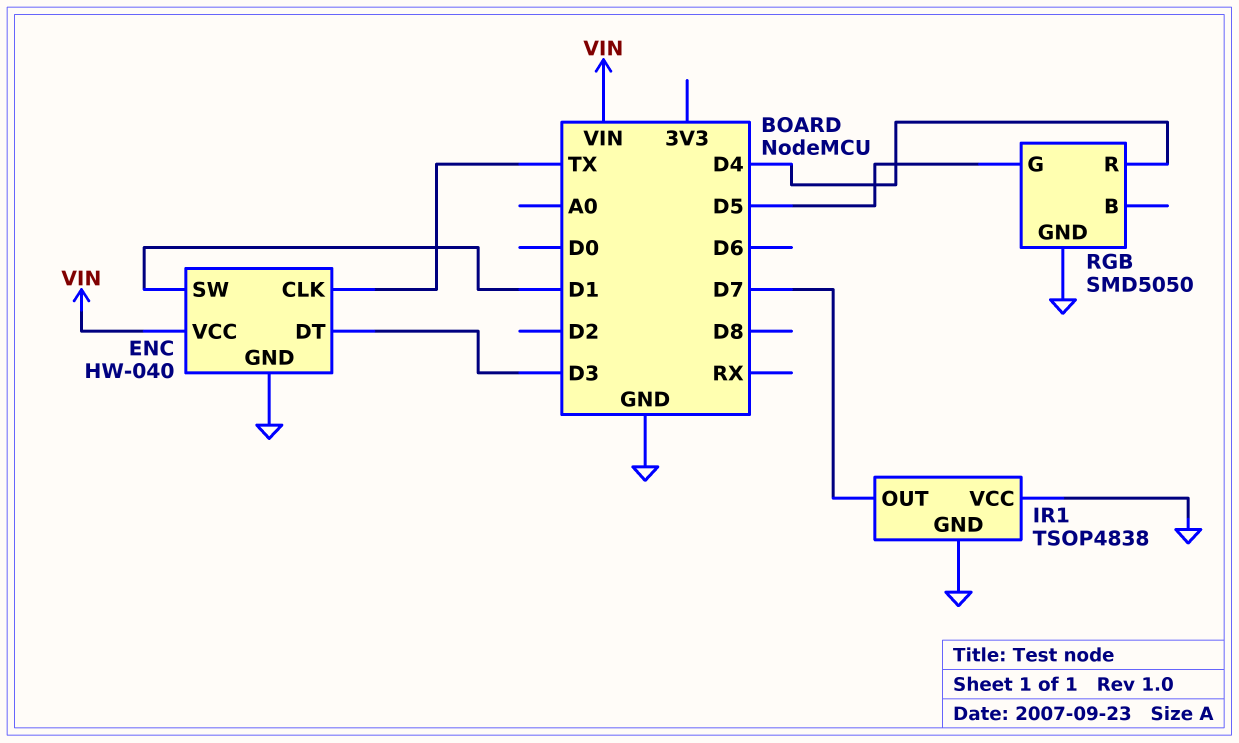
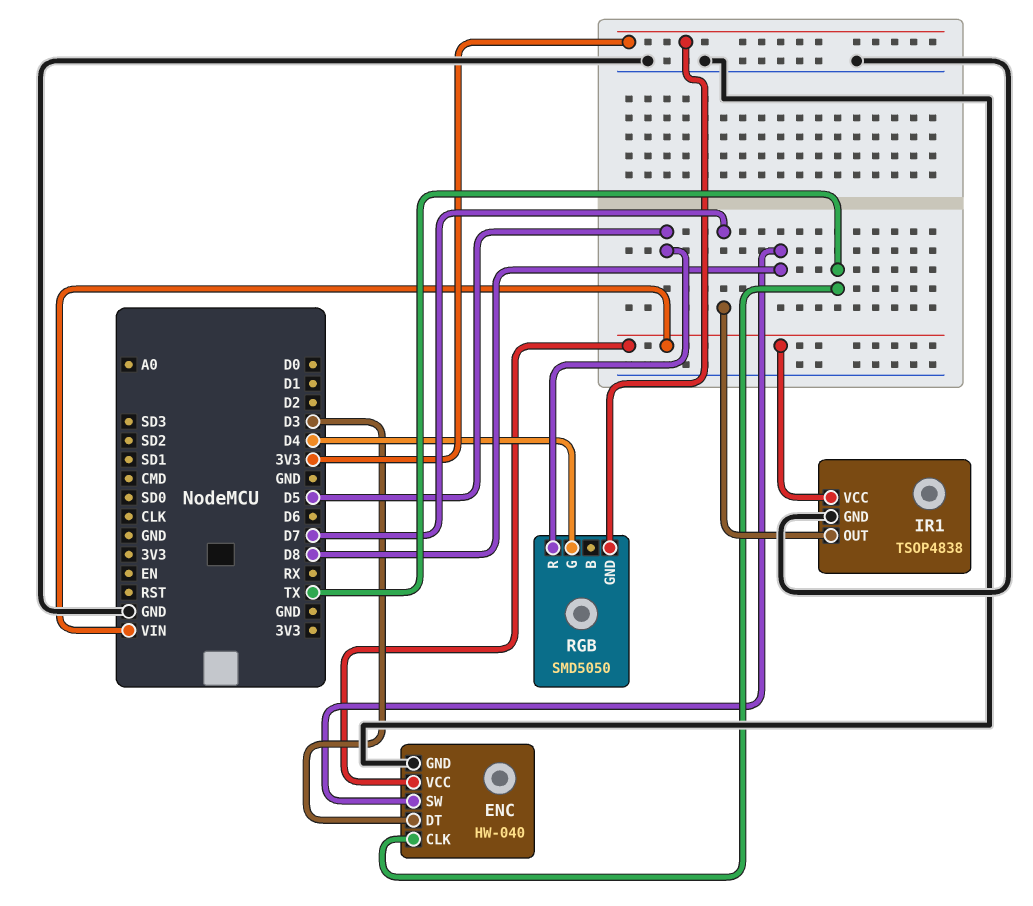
ENC pin SW: D1 -> D8
IR1 pin VCC: GND -> VIN
RGB pin G: D5 -> D4
RGB pin GND: GND -> 3V3
RGB pin R: D4 -> D5

